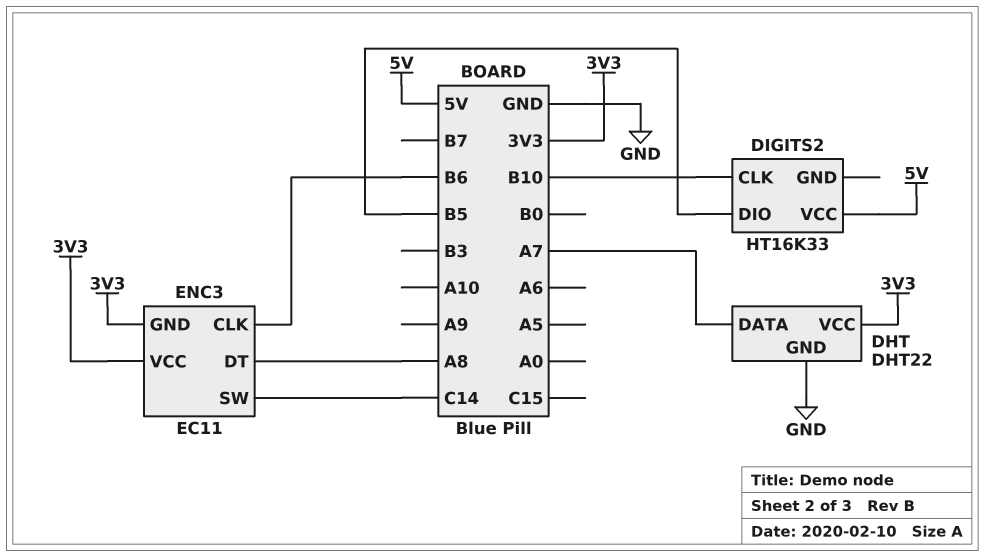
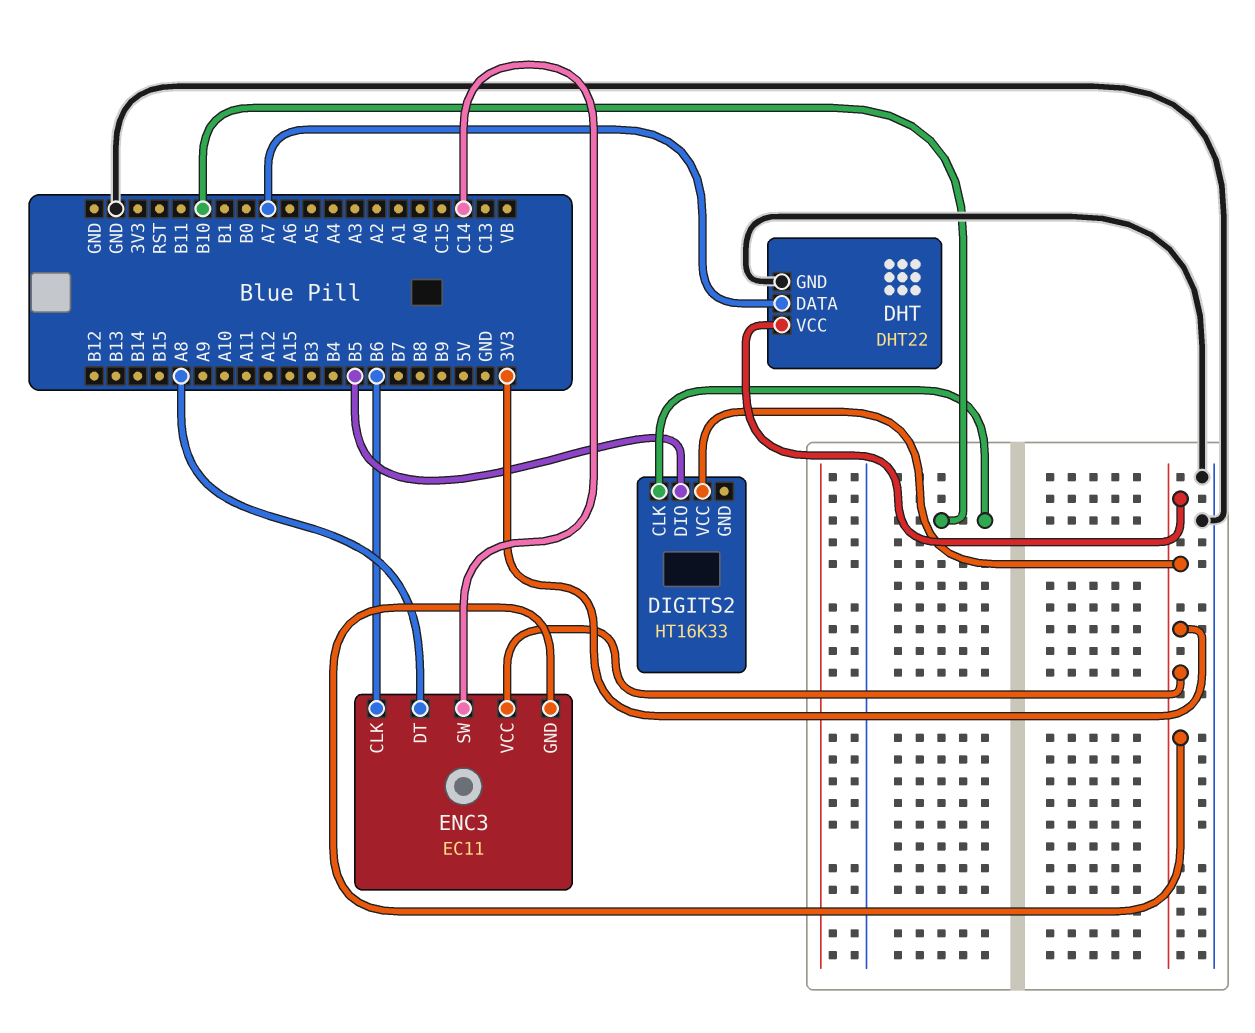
DIGITS2 pin VCC: 5V -> 3V3

